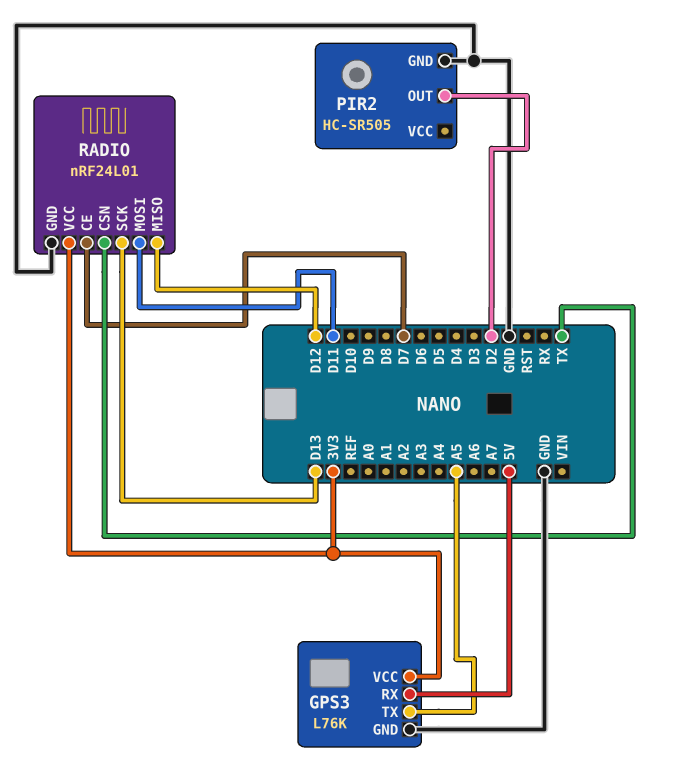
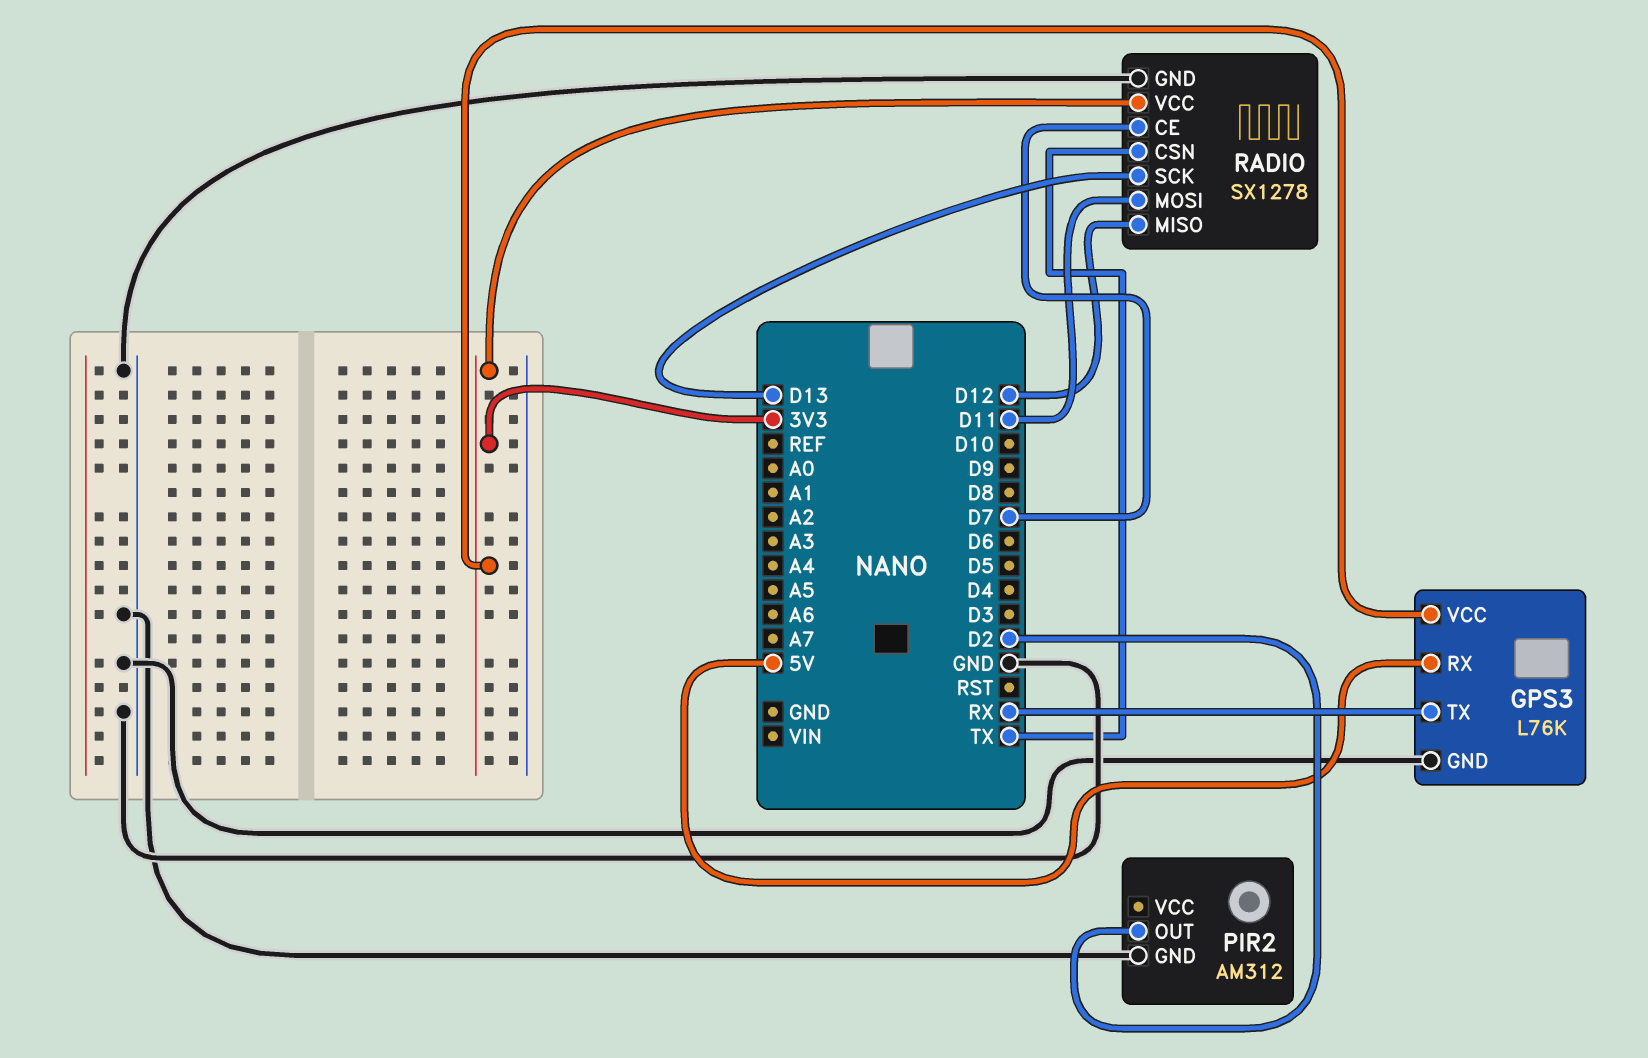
GPS3 pin TX: A5 -> RX
PIR2: HC-SR505 -> AM312
RADIO: nRF24L01 -> SX1278

